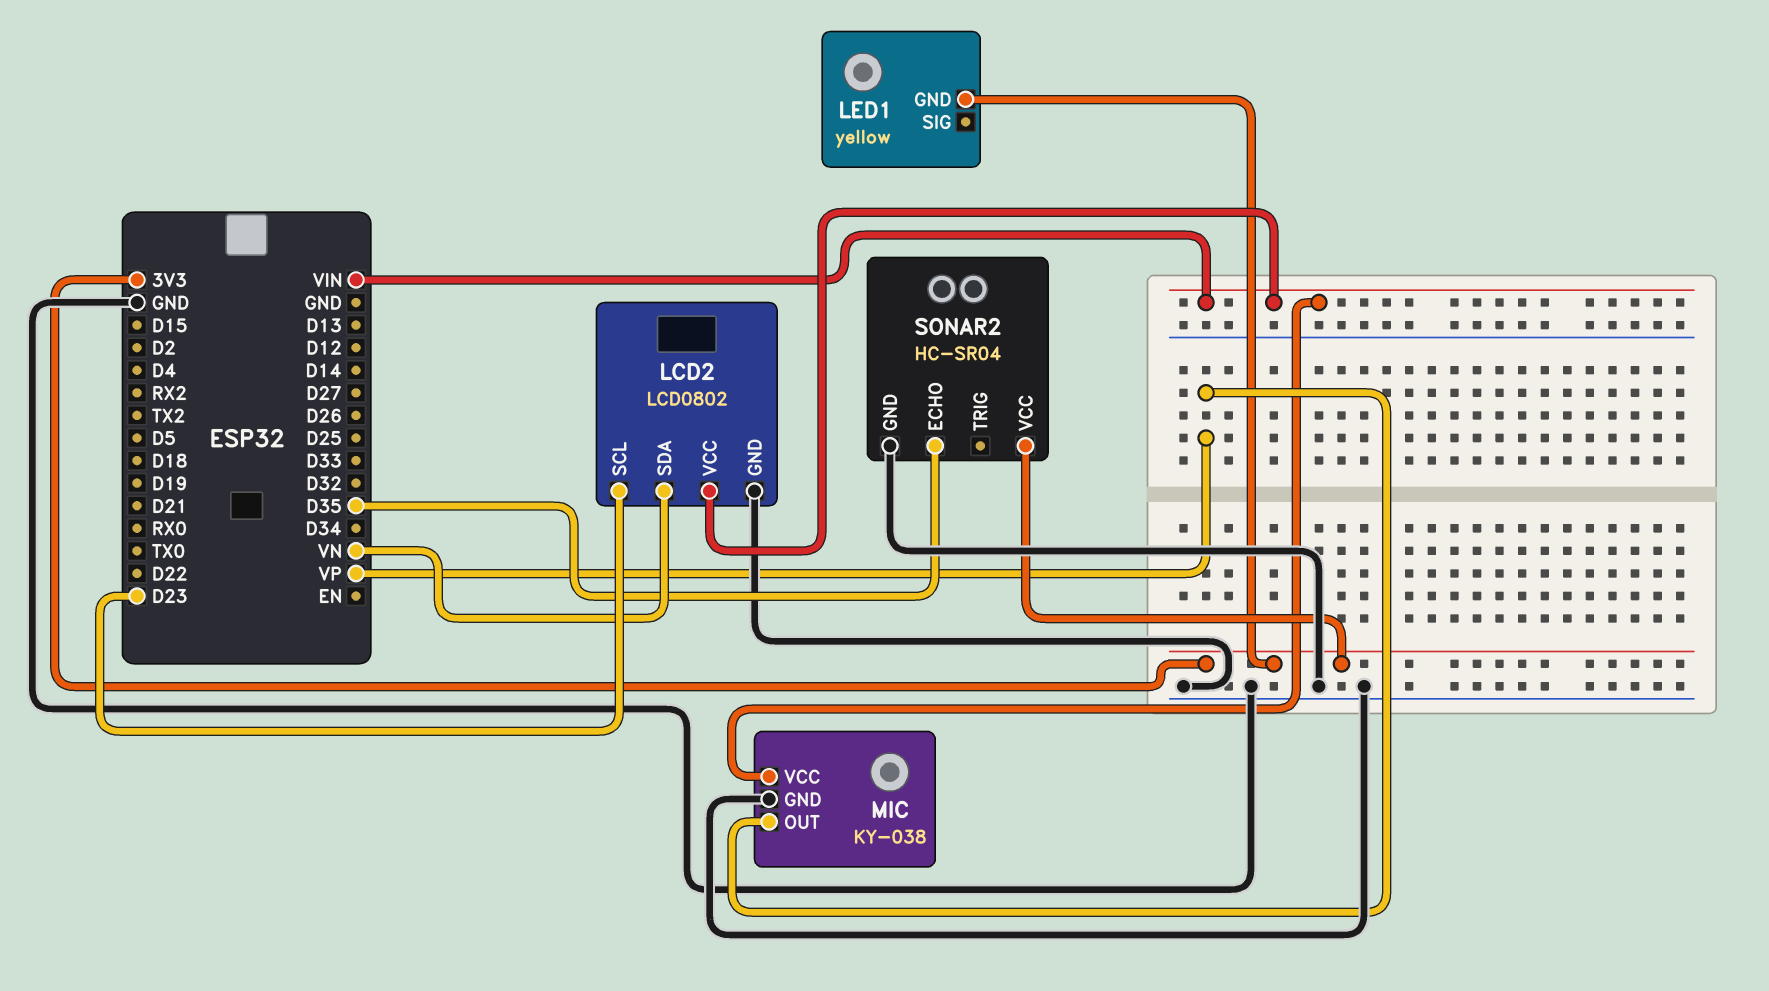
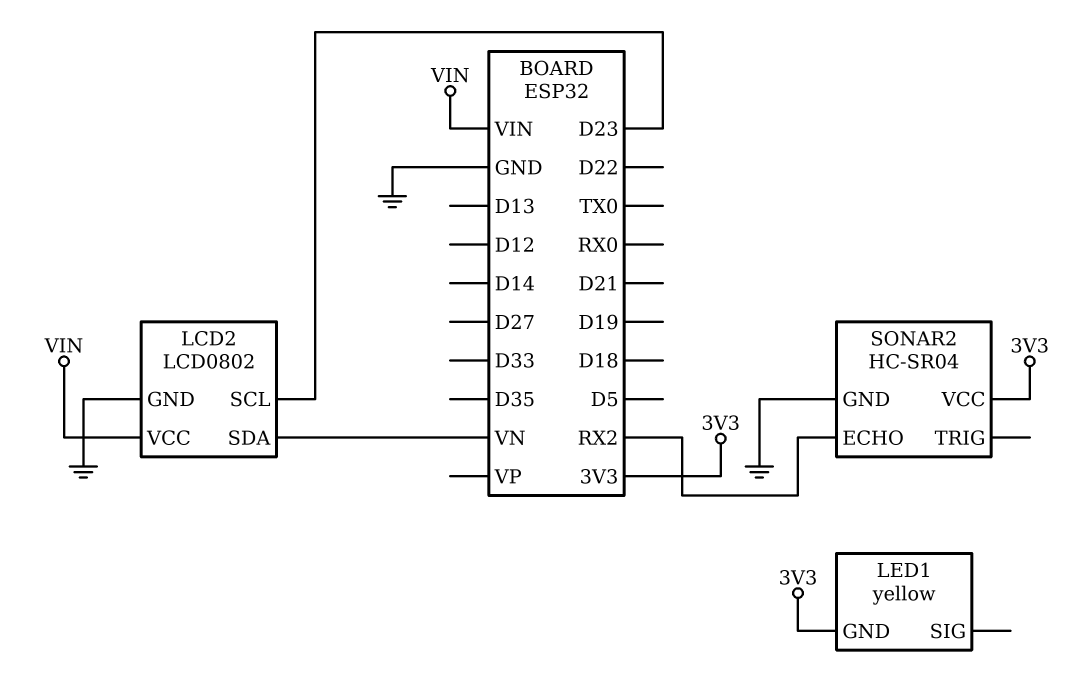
MIC: KY-038 -> none
MIC pin GND: GND -> none
MIC pin OUT: VP -> none
MIC pin VCC: VIN -> none
SONAR2 pin ECHO: D35 -> RX2

